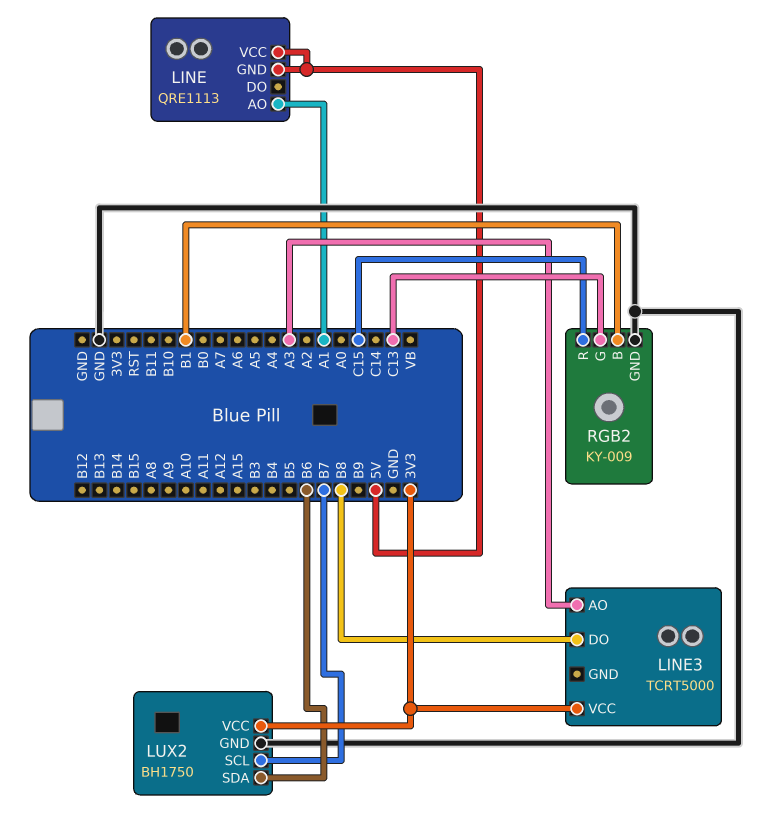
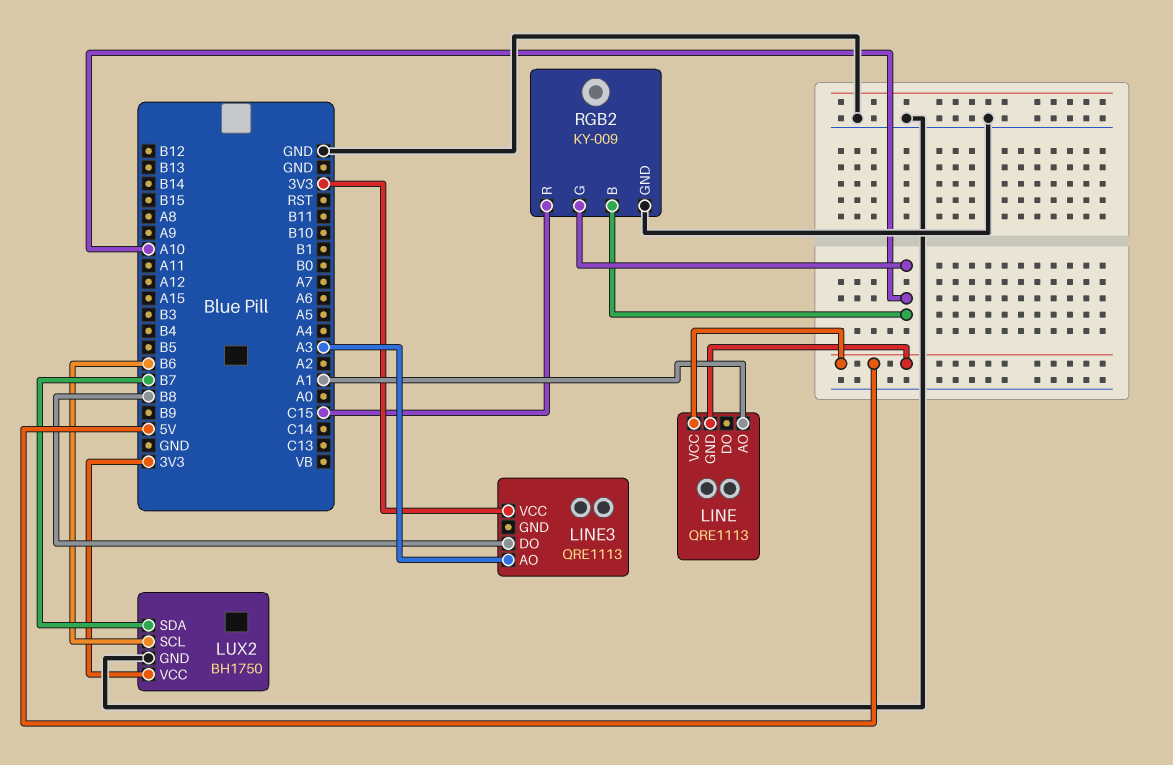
LINE3: TCRT5000 -> QRE1113
LUX2 pin SCL: B7 -> B6
LUX2 pin SDA: B6 -> B7
RGB2 pin B: B1 -> A10
RGB2 pin G: C13 -> A10

